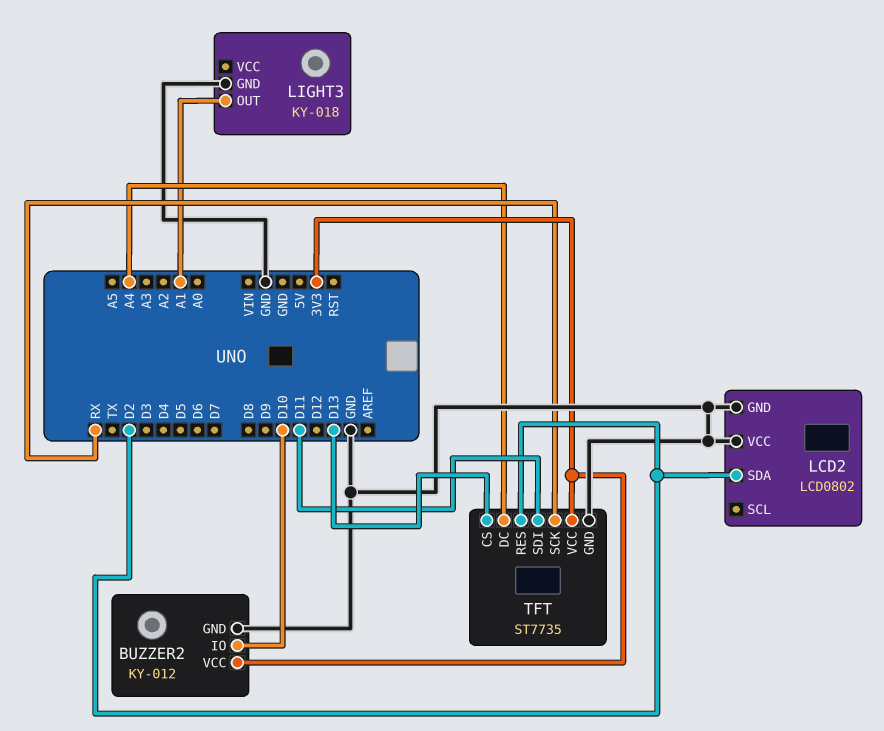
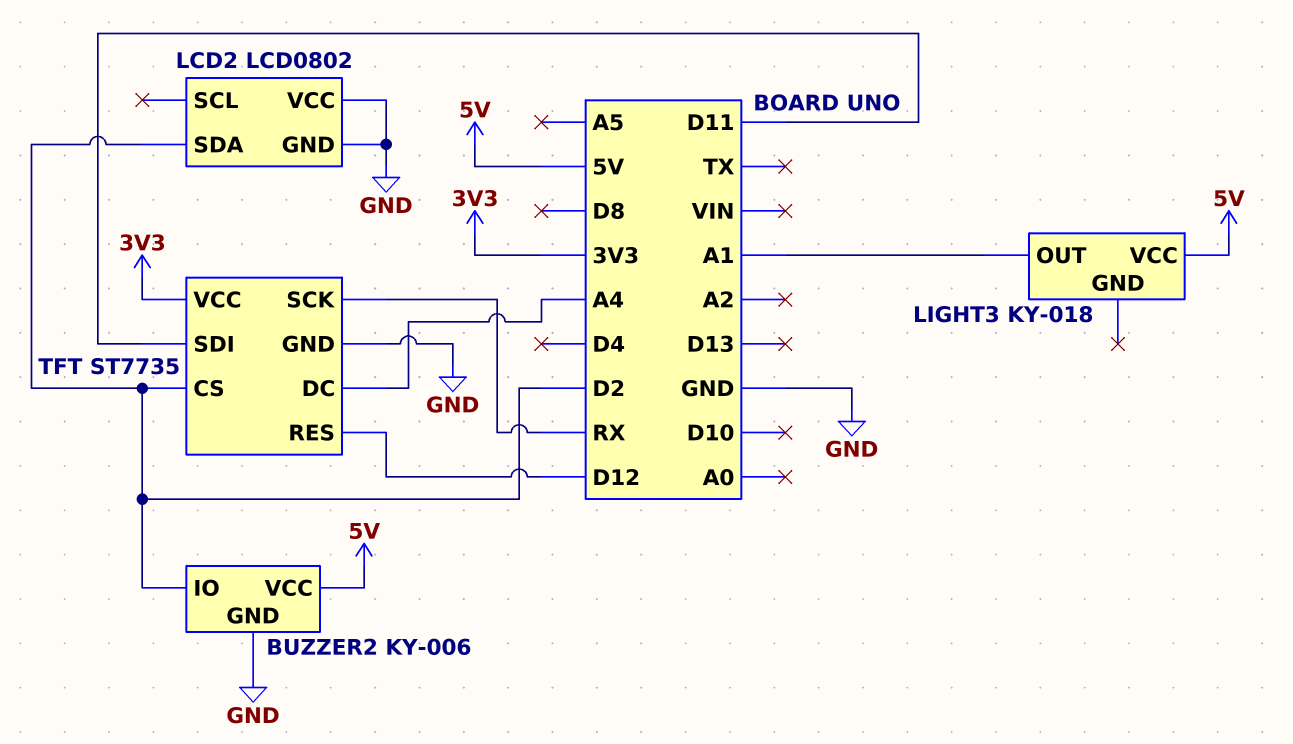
BUZZER2: KY-012 -> KY-006
BUZZER2 pin IO: D10 -> D2
BUZZER2 pin VCC: 3V3 -> 5V
LIGHT3 pin GND: GND -> none
LIGHT3 pin VCC: none -> 5V
TFT pin CS: D13 -> D2
TFT pin RES: D2 -> D12

